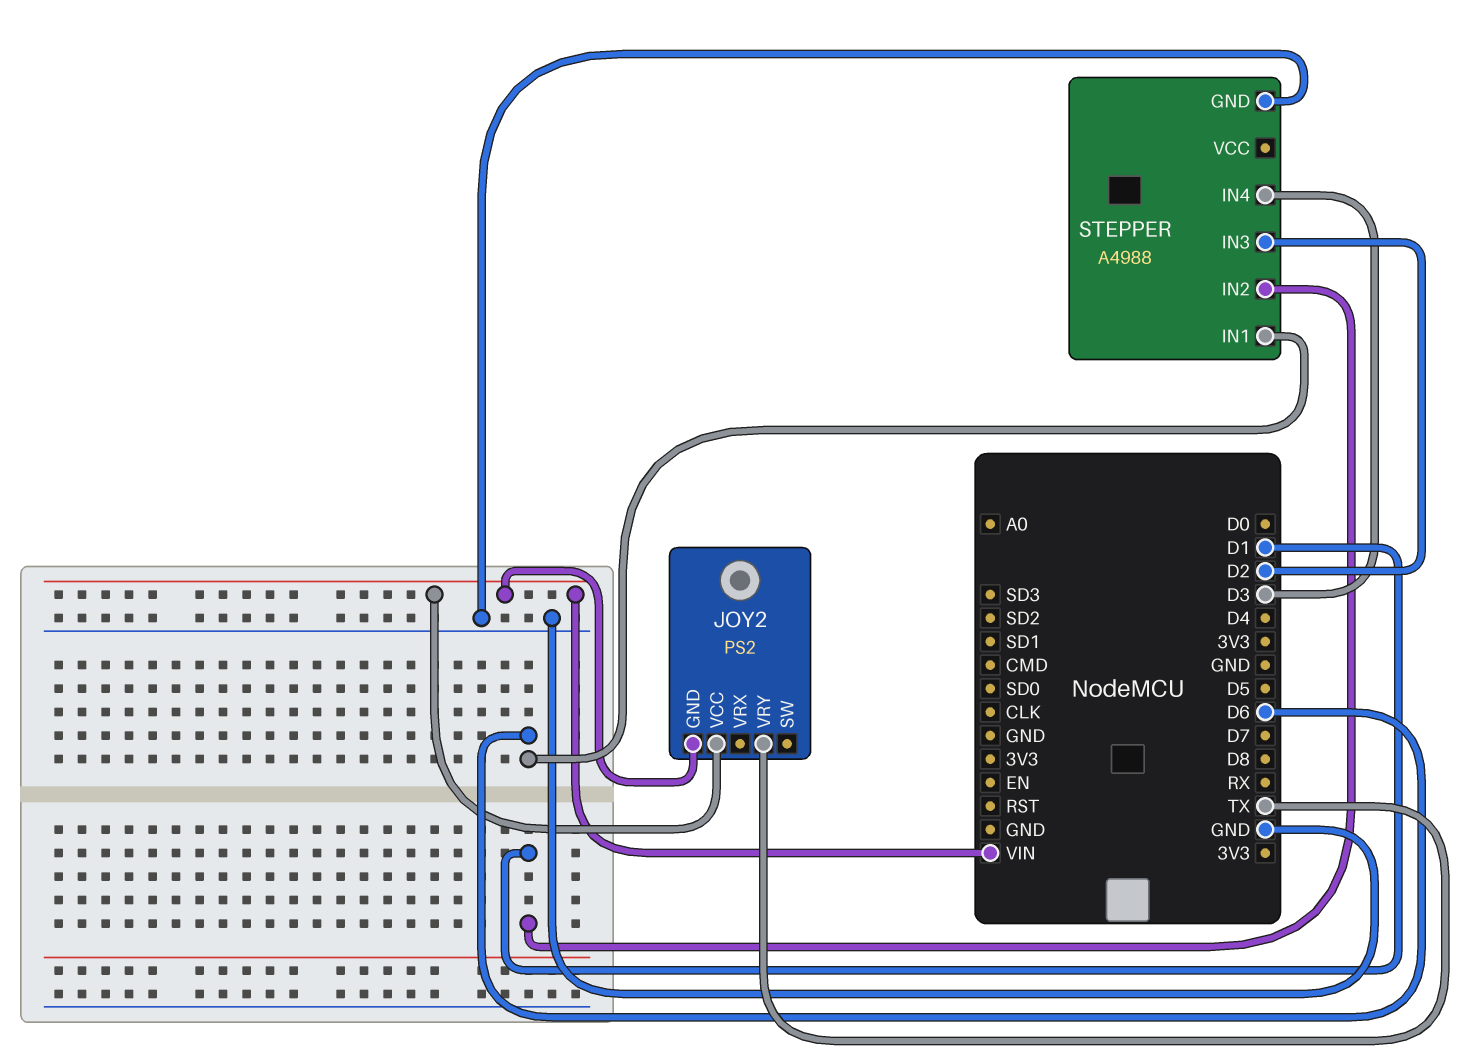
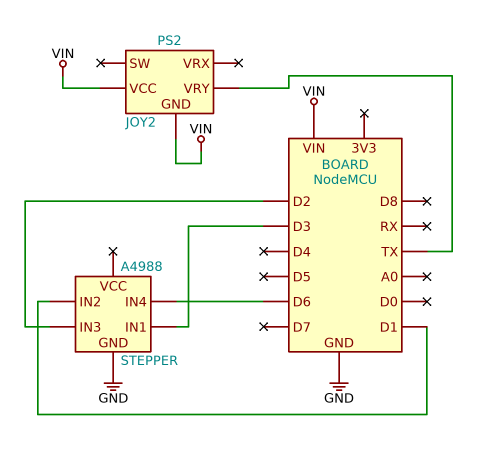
STEPPER pin IN1: D6 -> D3
STEPPER pin IN4: D3 -> D6

